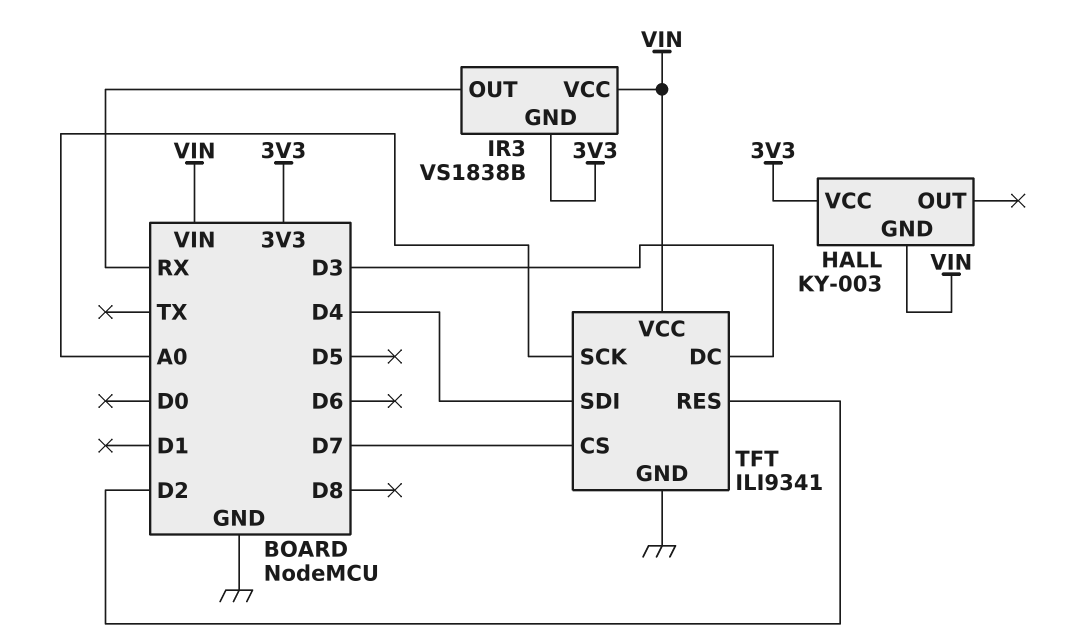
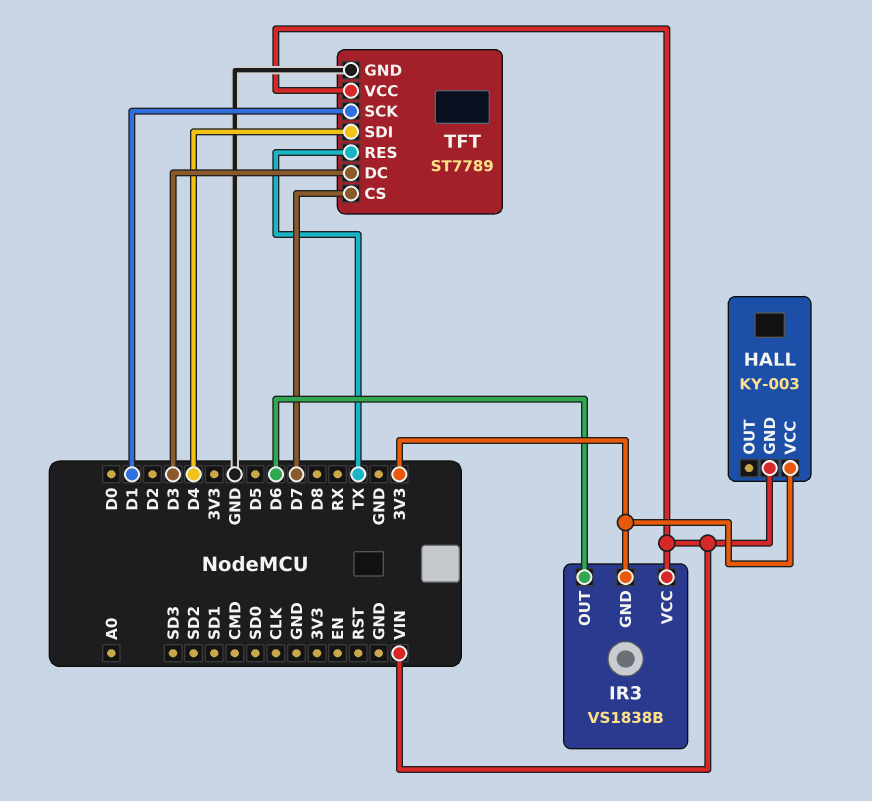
IR3 pin OUT: RX -> D6
TFT: ILI9341 -> ST7789
TFT pin RES: D2 -> TX
TFT pin SCK: A0 -> D1

